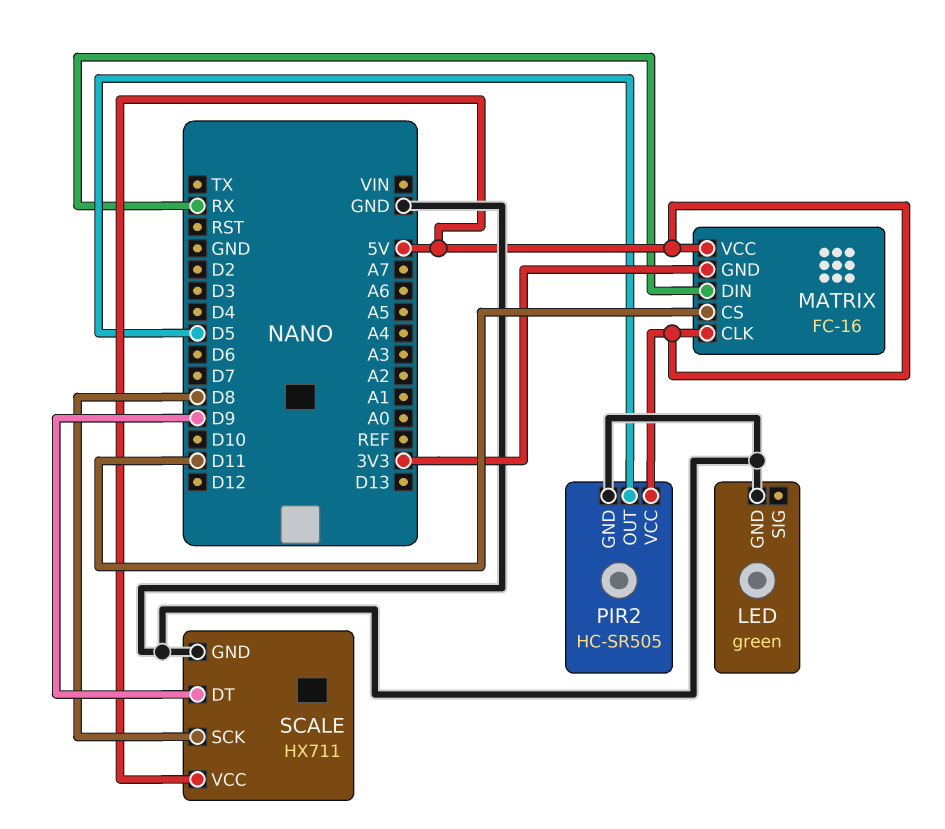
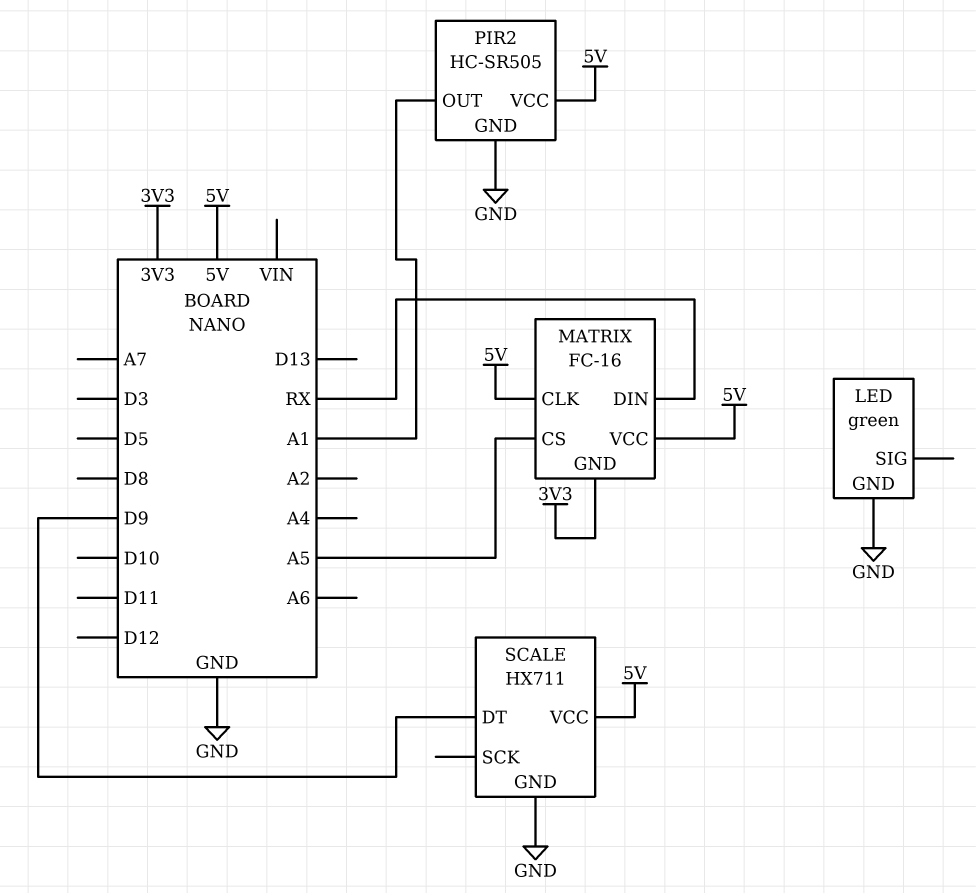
MATRIX pin CS: D11 -> A5
PIR2 pin OUT: D5 -> A1
SCALE pin SCK: D8 -> none

